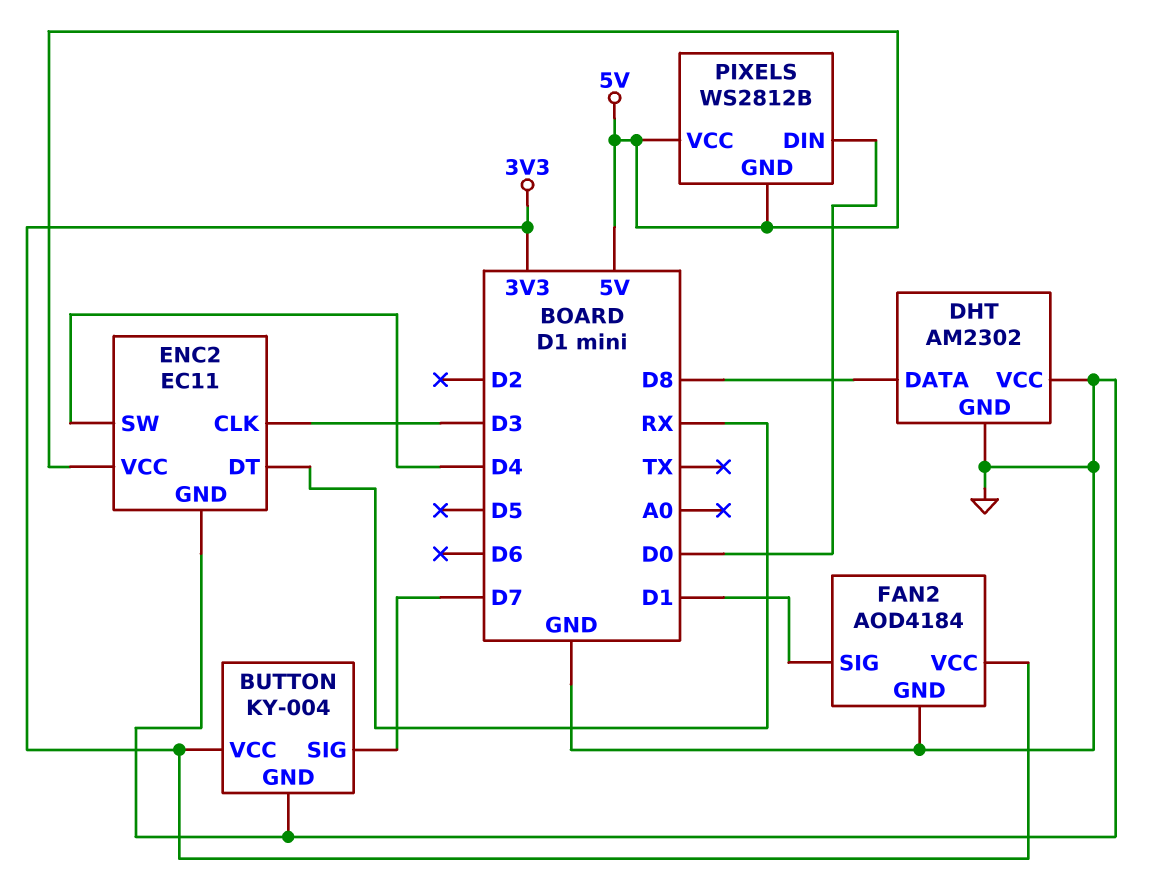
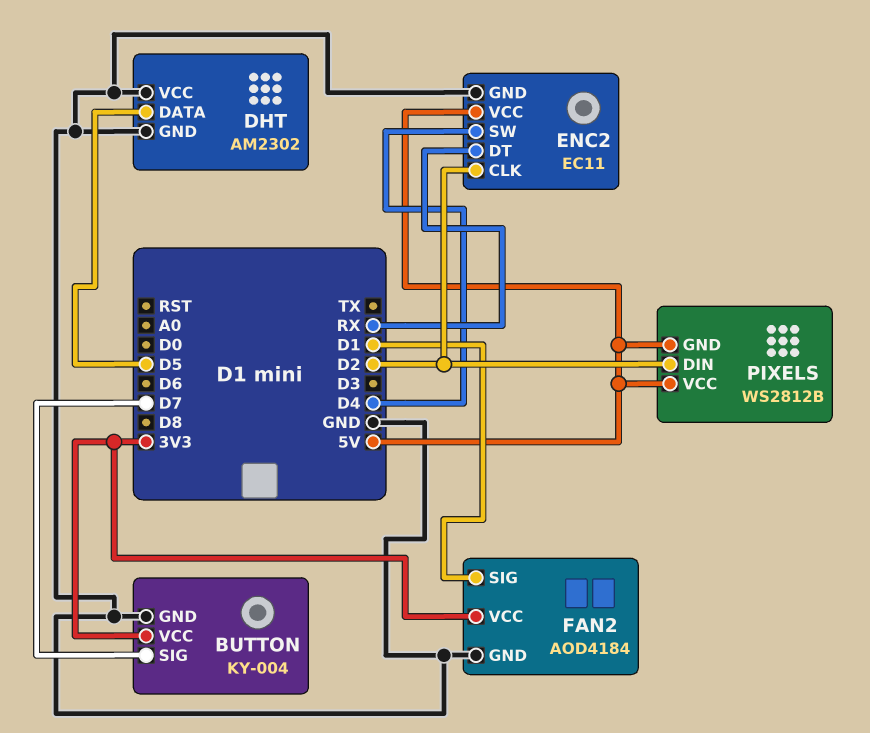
DHT pin DATA: D8 -> D5
ENC2 pin CLK: D3 -> D2
PIXELS pin DIN: D0 -> D2

